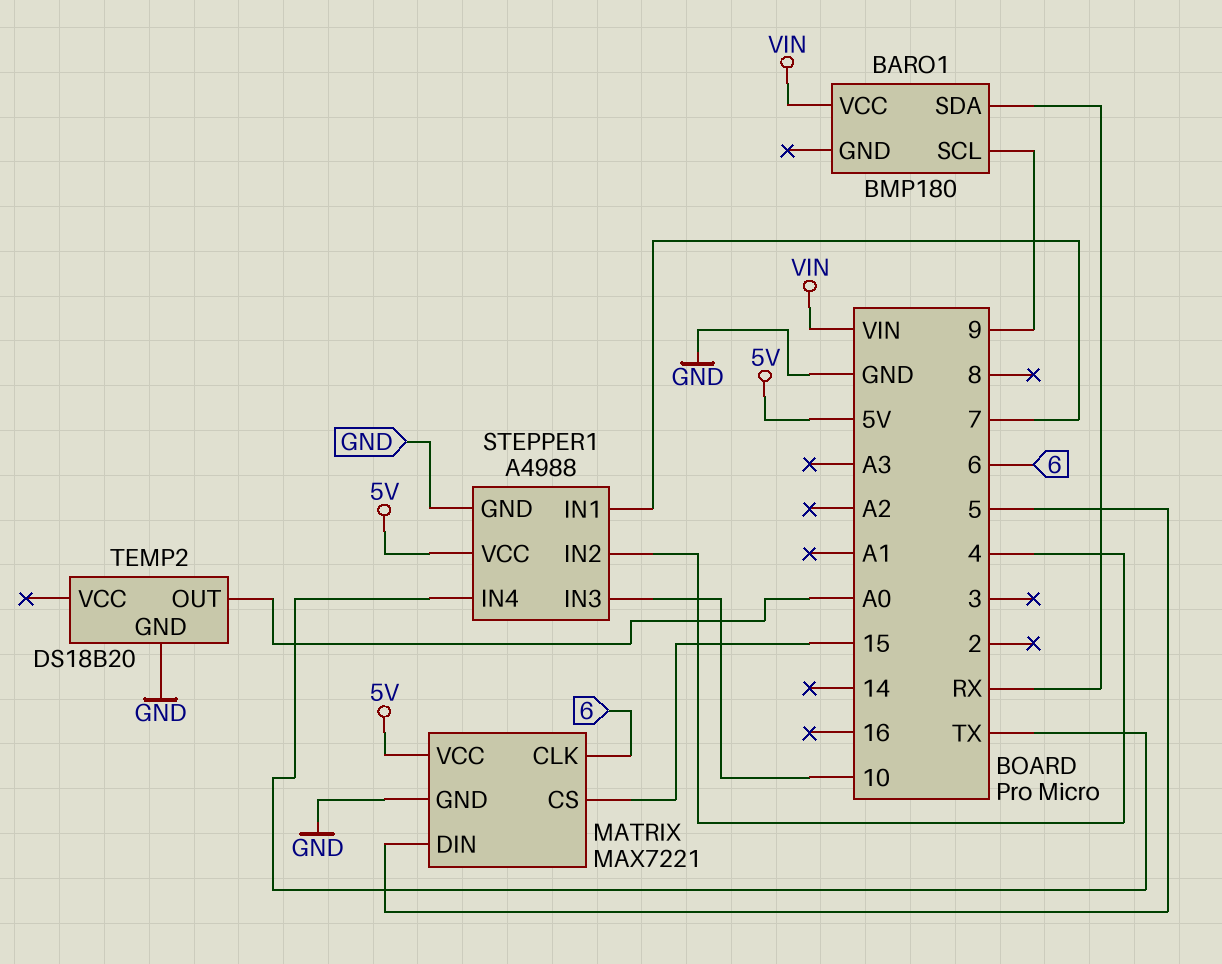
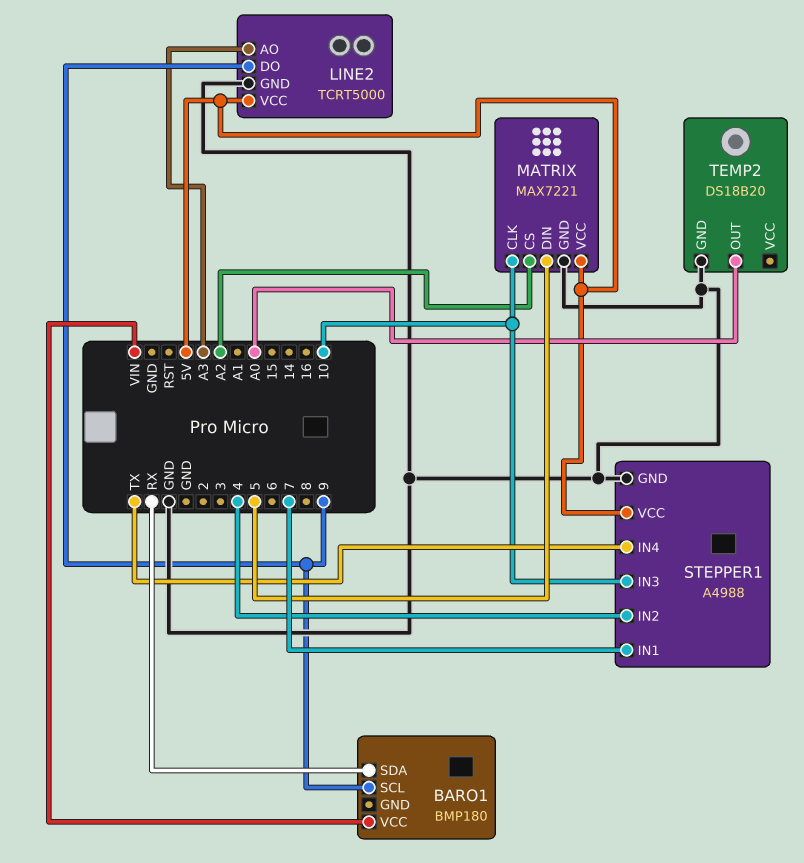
LINE2: none -> TCRT5000
LINE2 pin AO: none -> A3
LINE2 pin DO: none -> 9
LINE2 pin GND: none -> GND
LINE2 pin VCC: none -> 5V
MATRIX pin CLK: 6 -> 10
MATRIX pin CS: 15 -> A2

